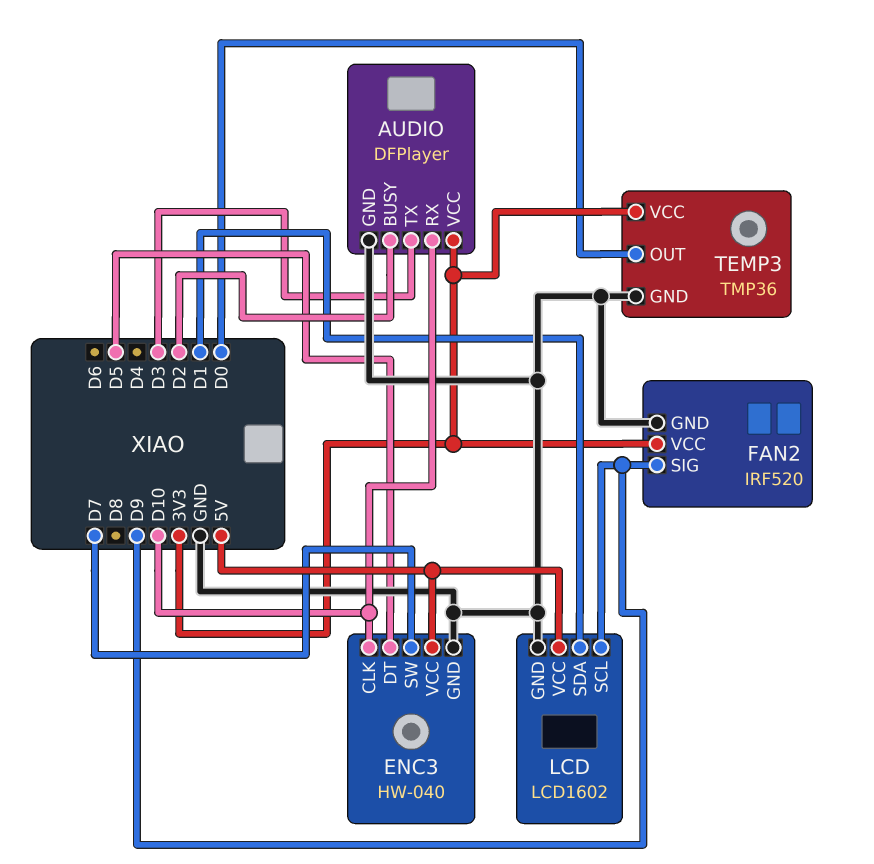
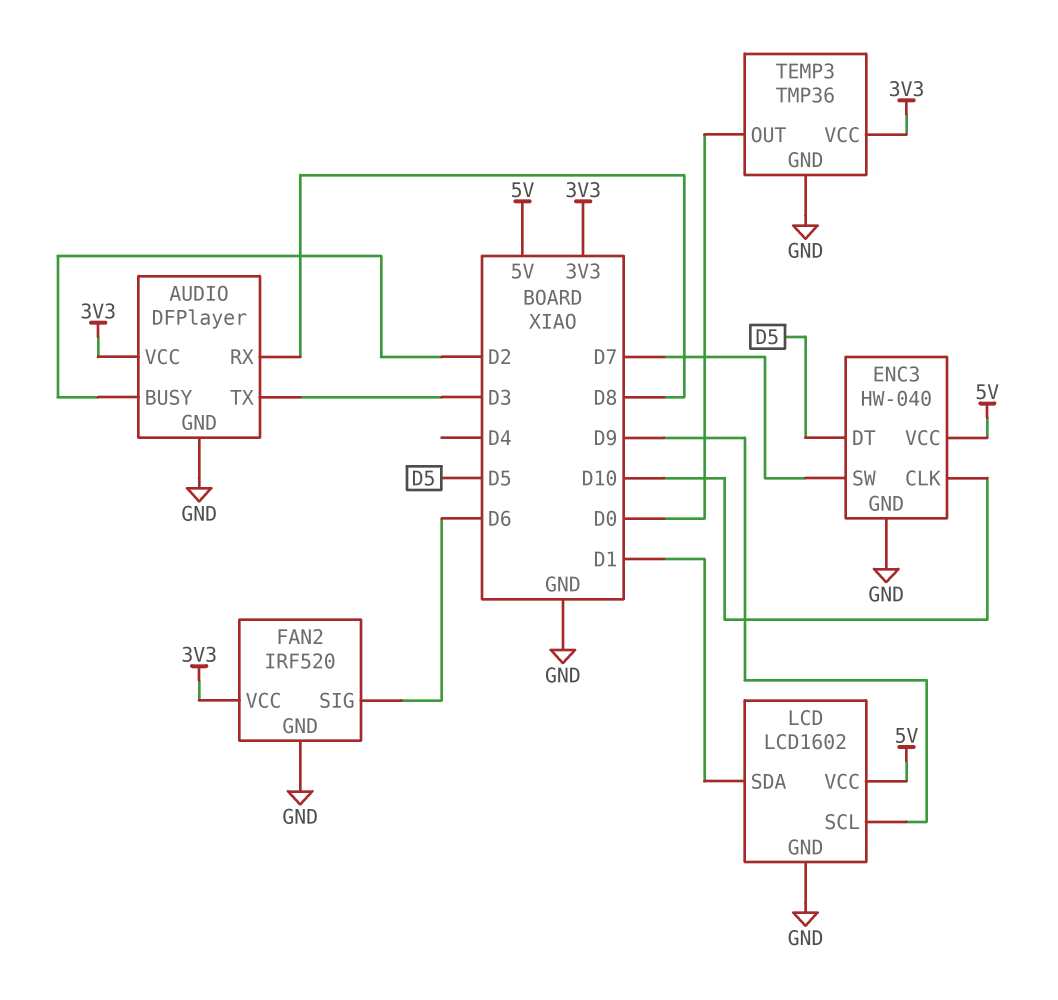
AUDIO pin RX: D10 -> D8
FAN2 pin SIG: D9 -> D6

